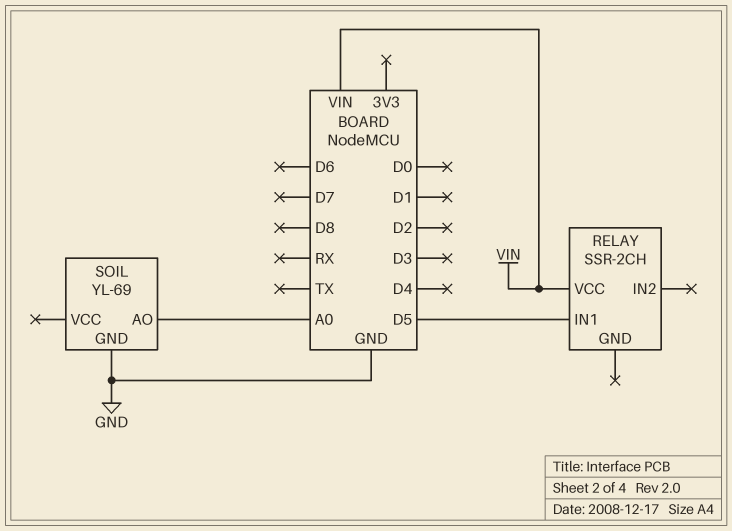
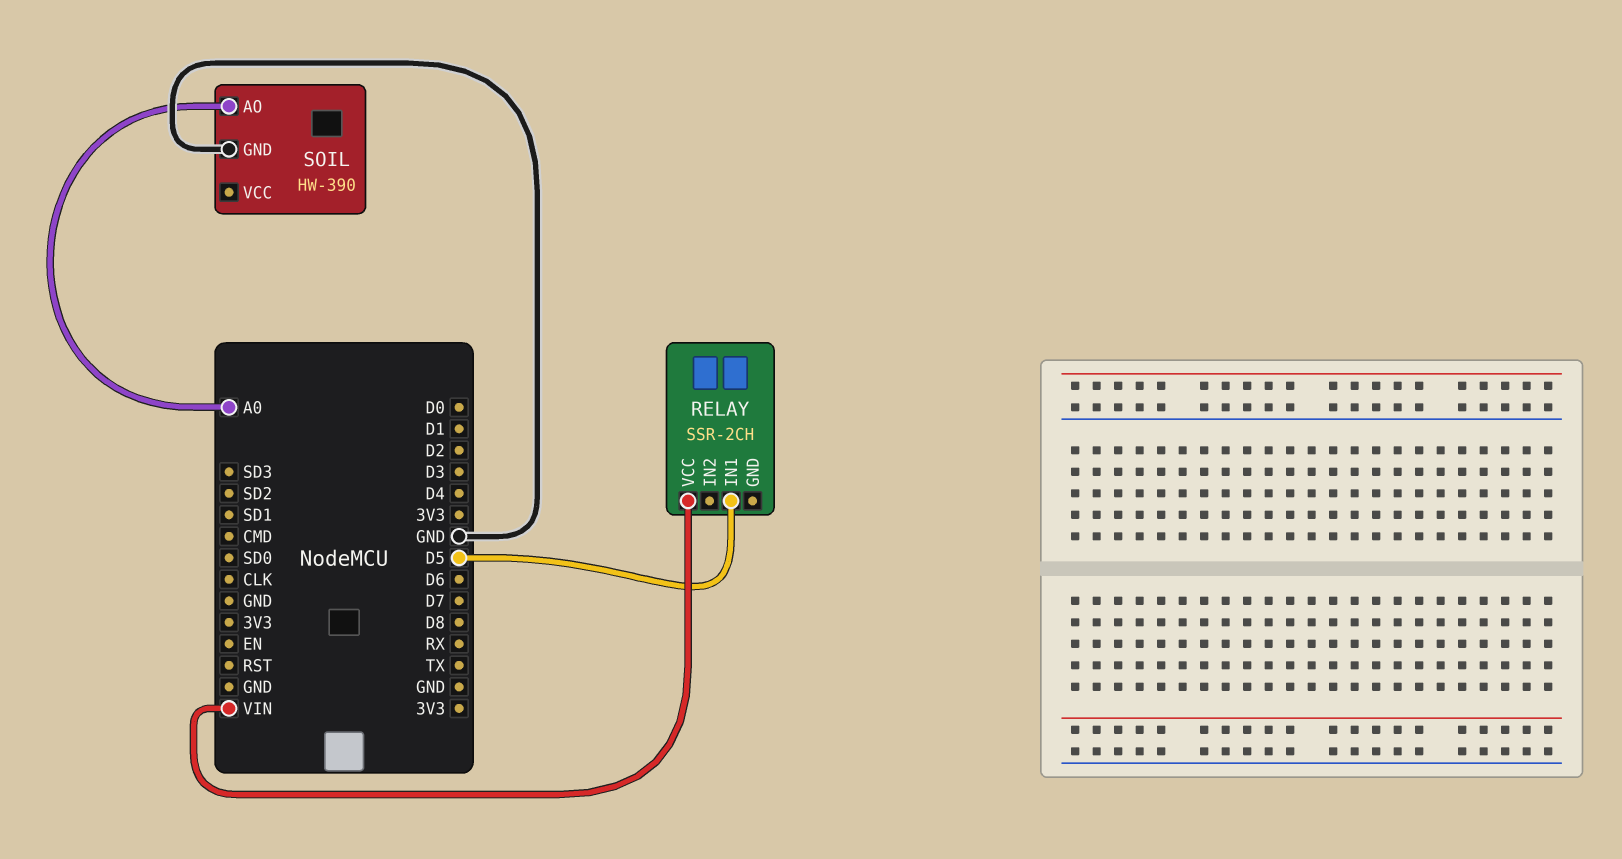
SOIL: YL-69 -> HW-390

